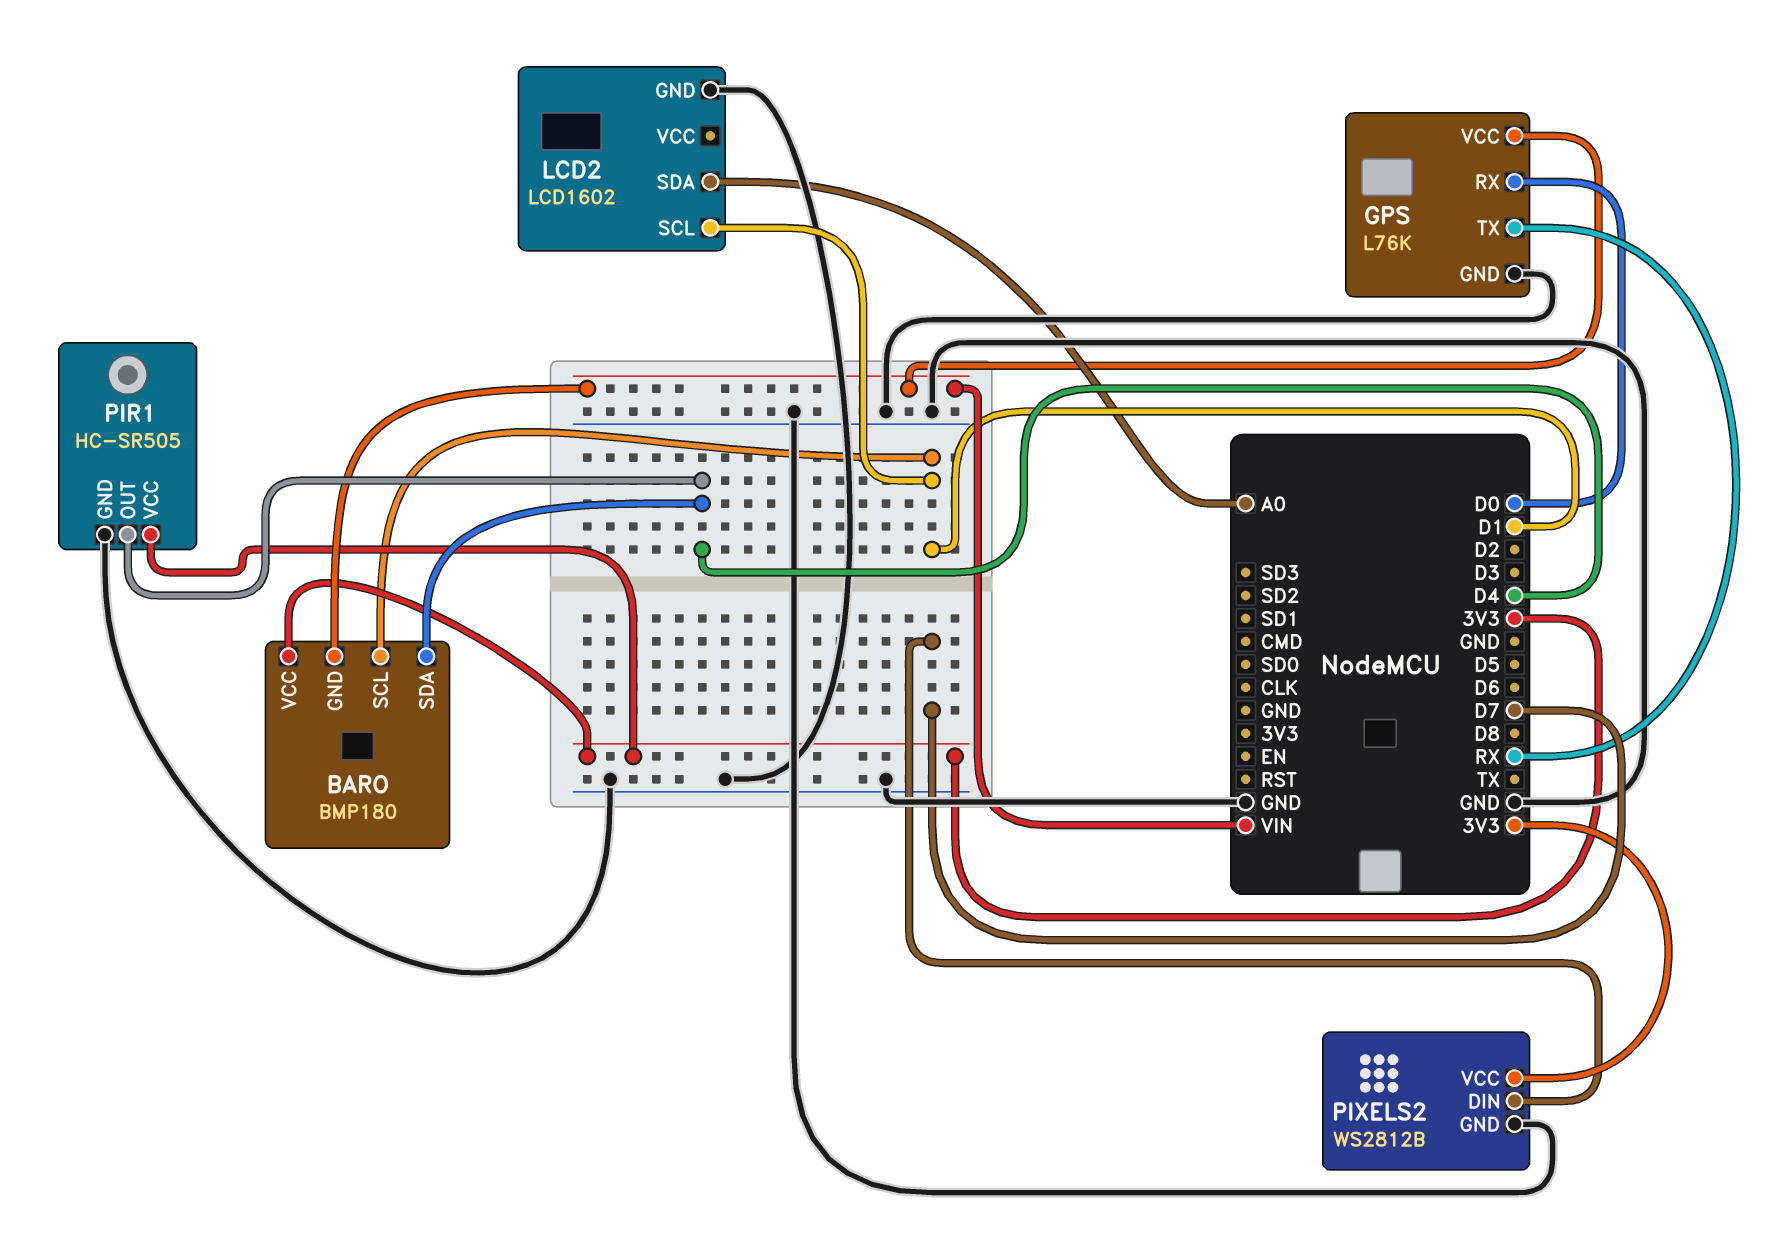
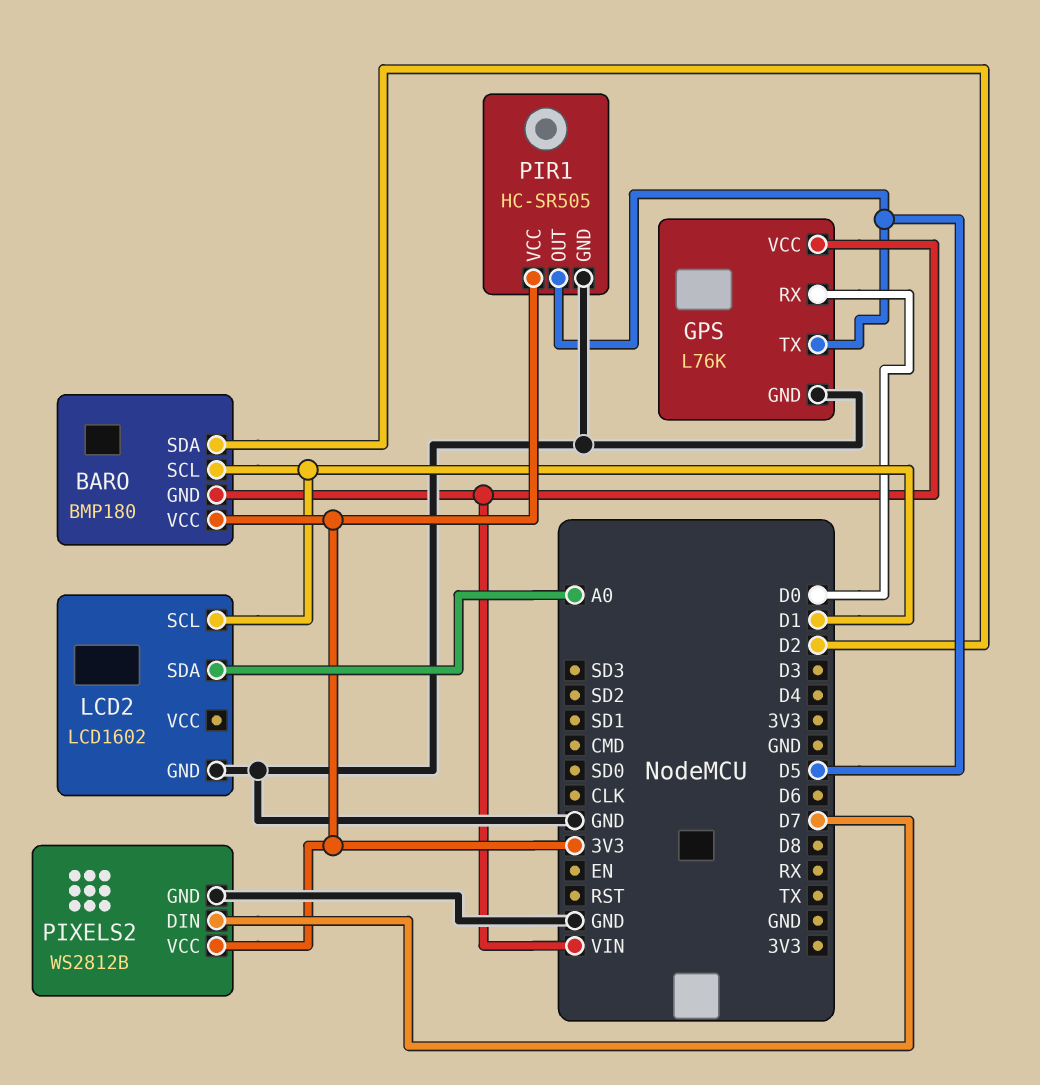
BARO pin SDA: D4 -> D2
GPS pin TX: RX -> D5
PIR1 pin OUT: D4 -> D5

